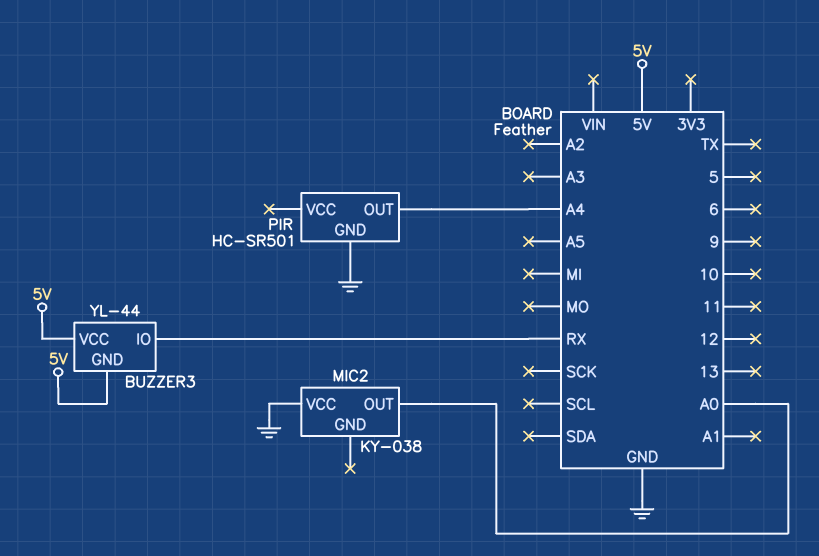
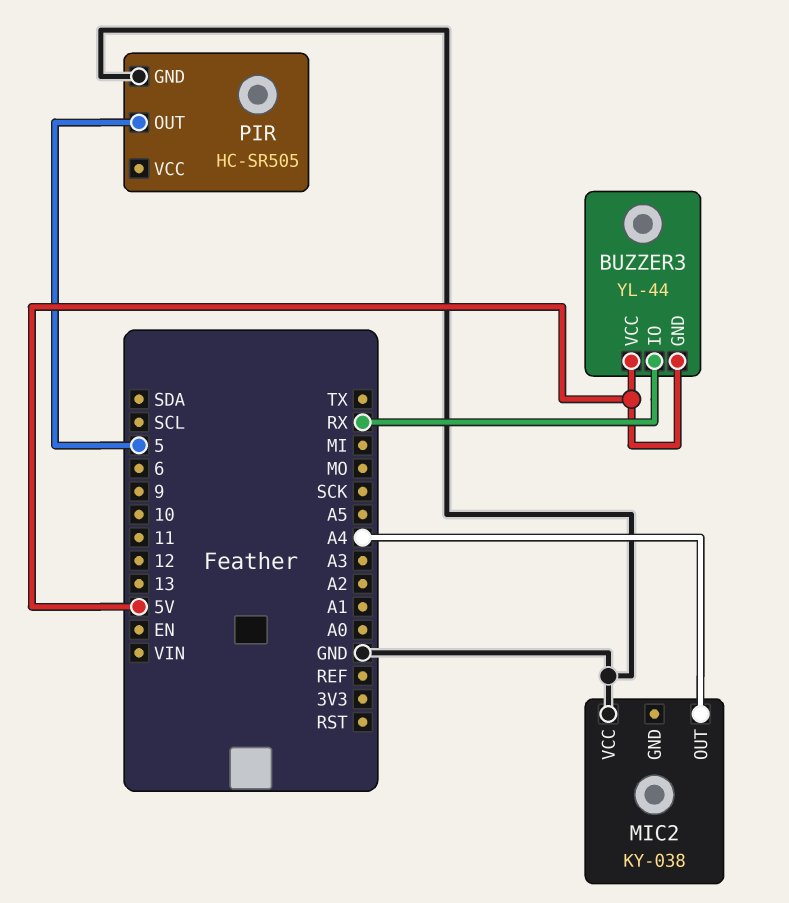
MIC2 pin OUT: A0 -> A4
PIR: HC-SR501 -> HC-SR505
PIR pin OUT: A4 -> 5

